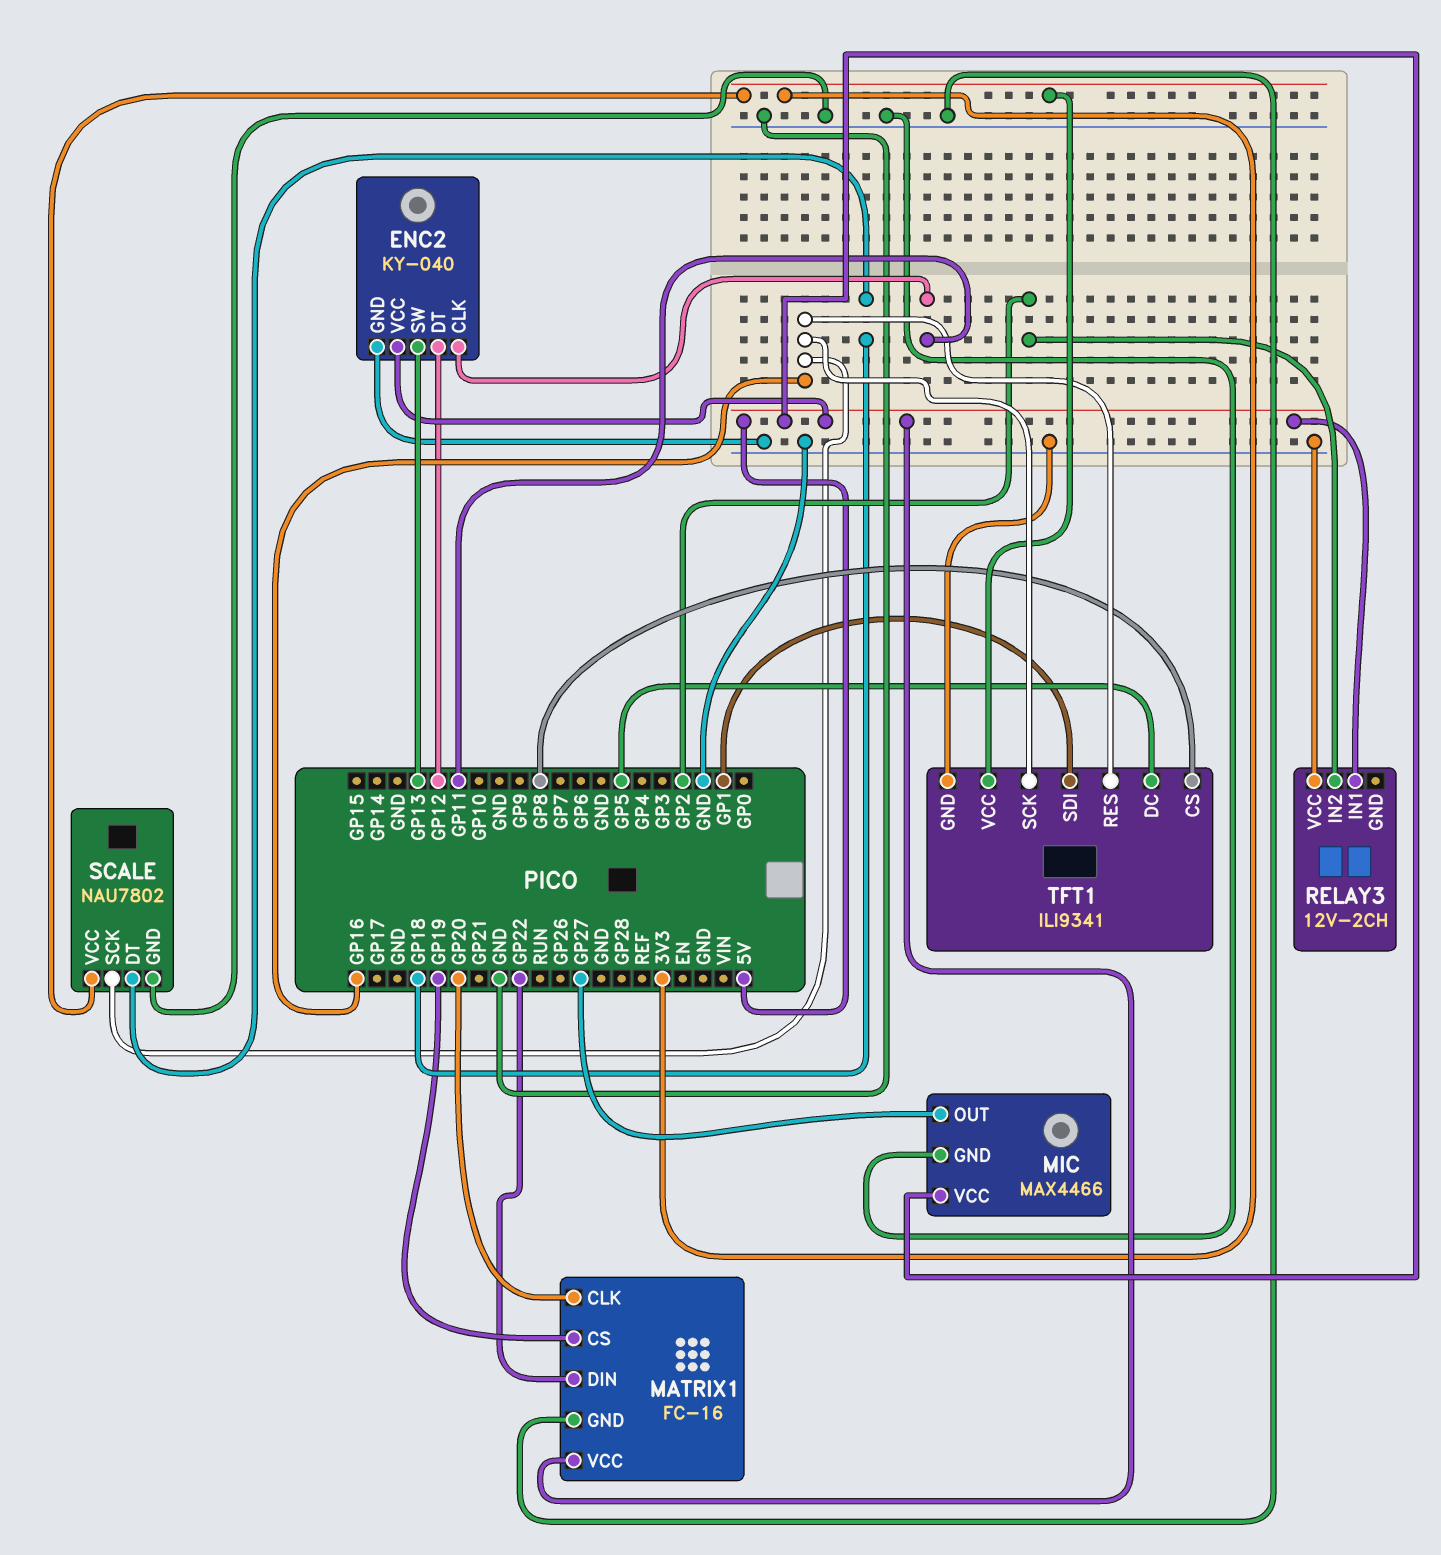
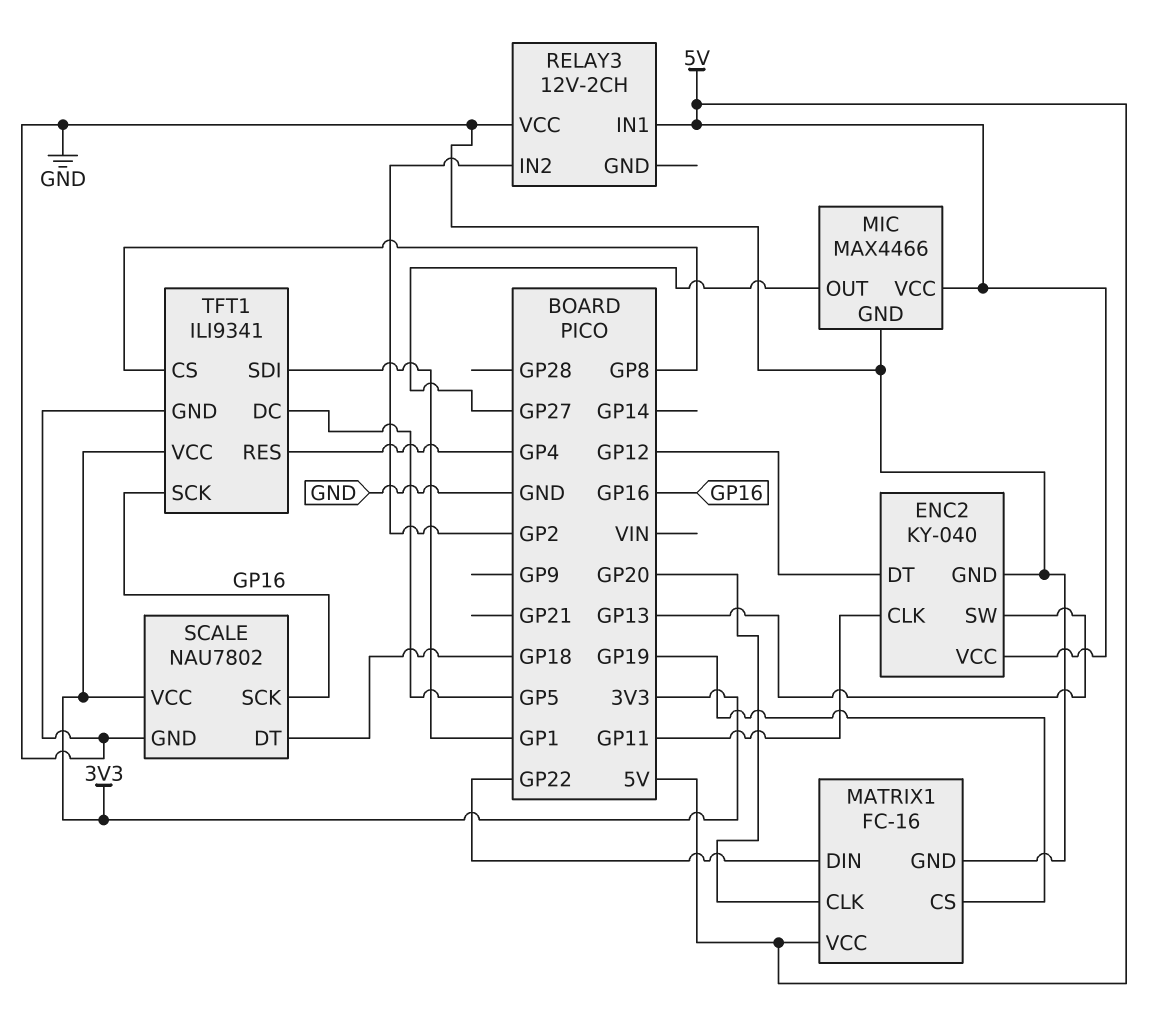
TFT1 pin RES: GP16 -> GP4

